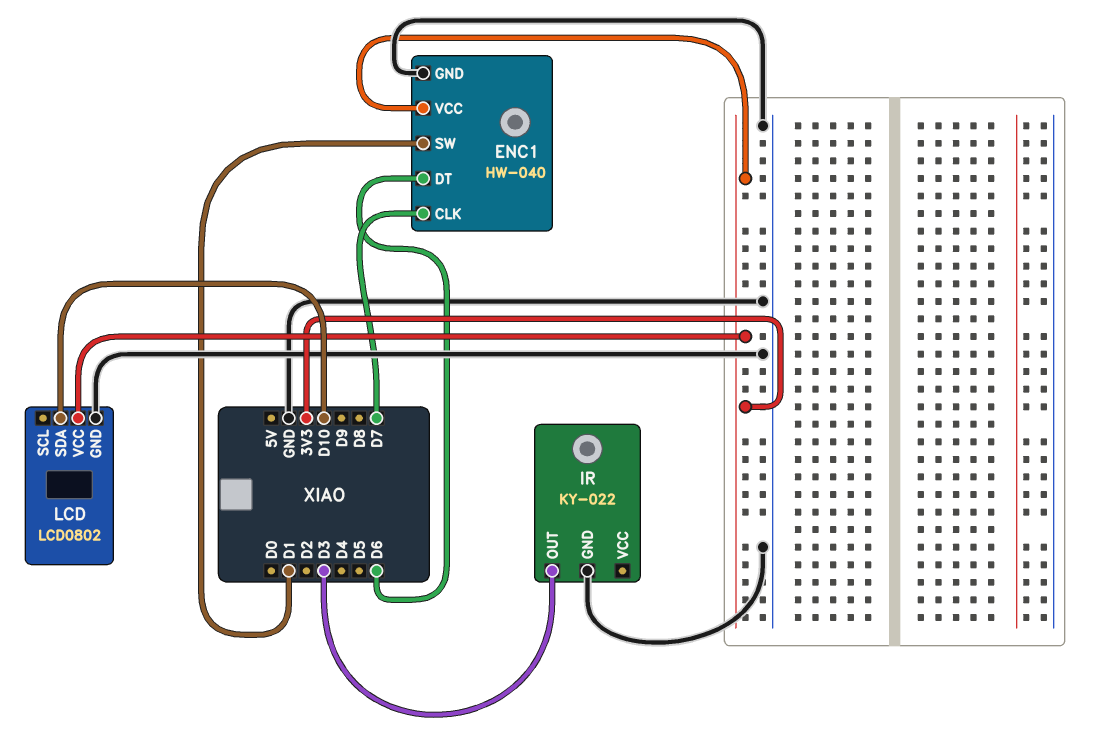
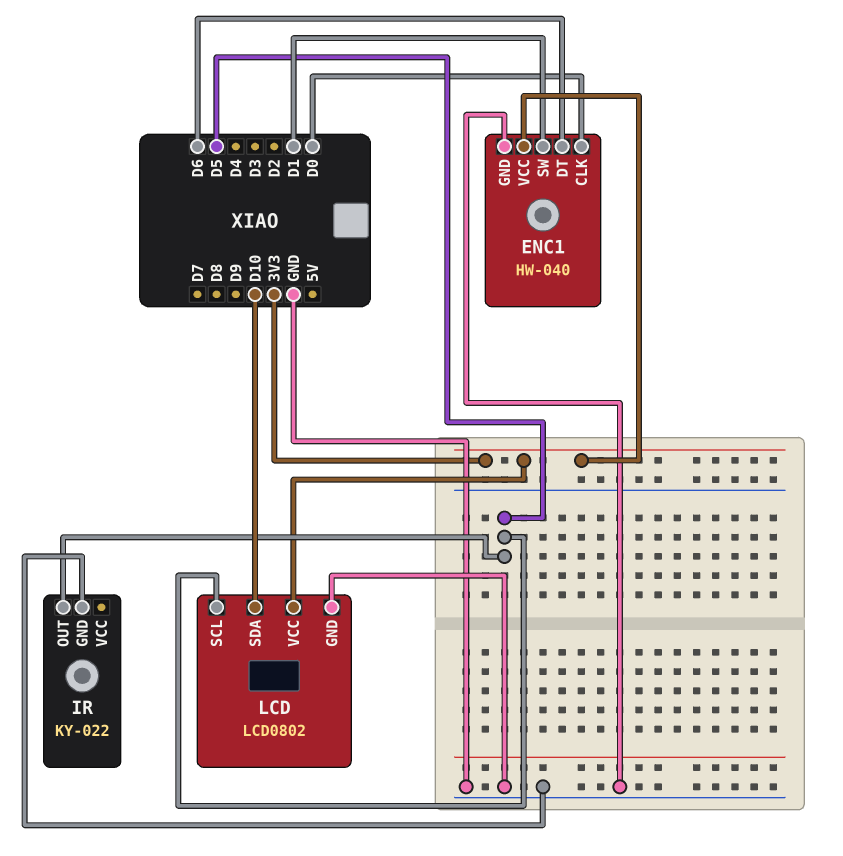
ENC1 pin CLK: D7 -> D0
IR pin OUT: D3 -> D5
LCD pin SCL: none -> D5

